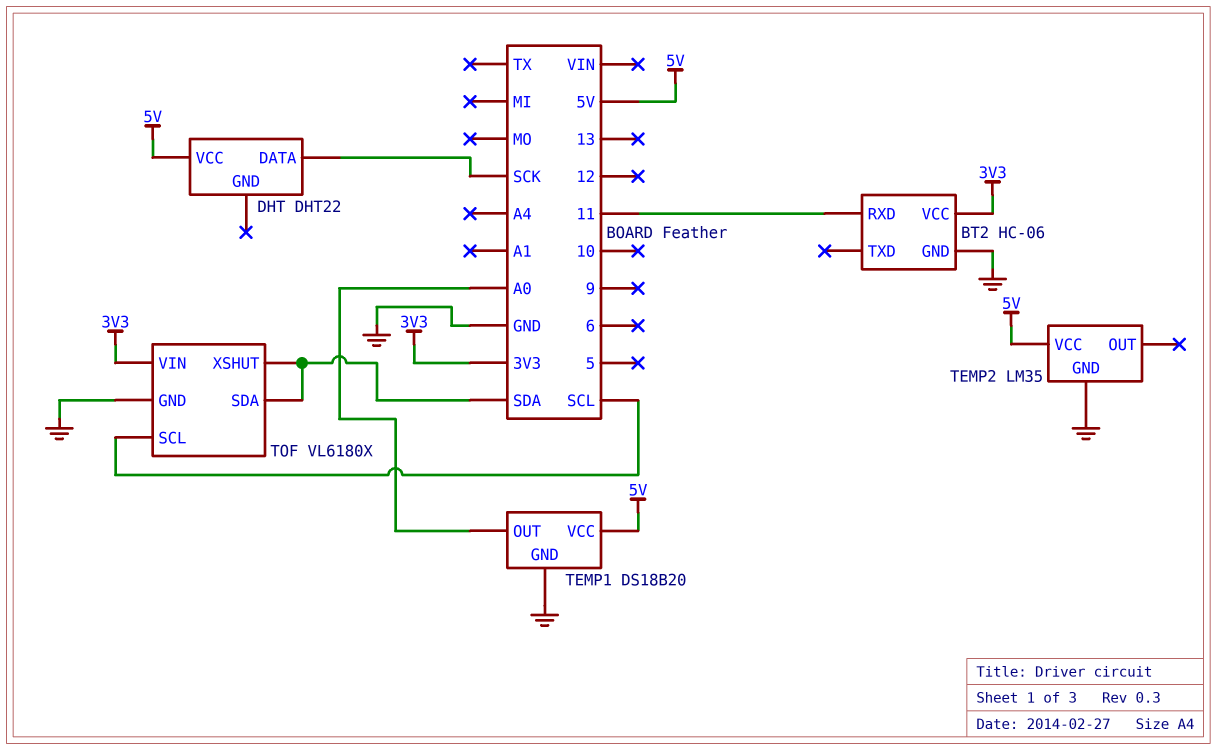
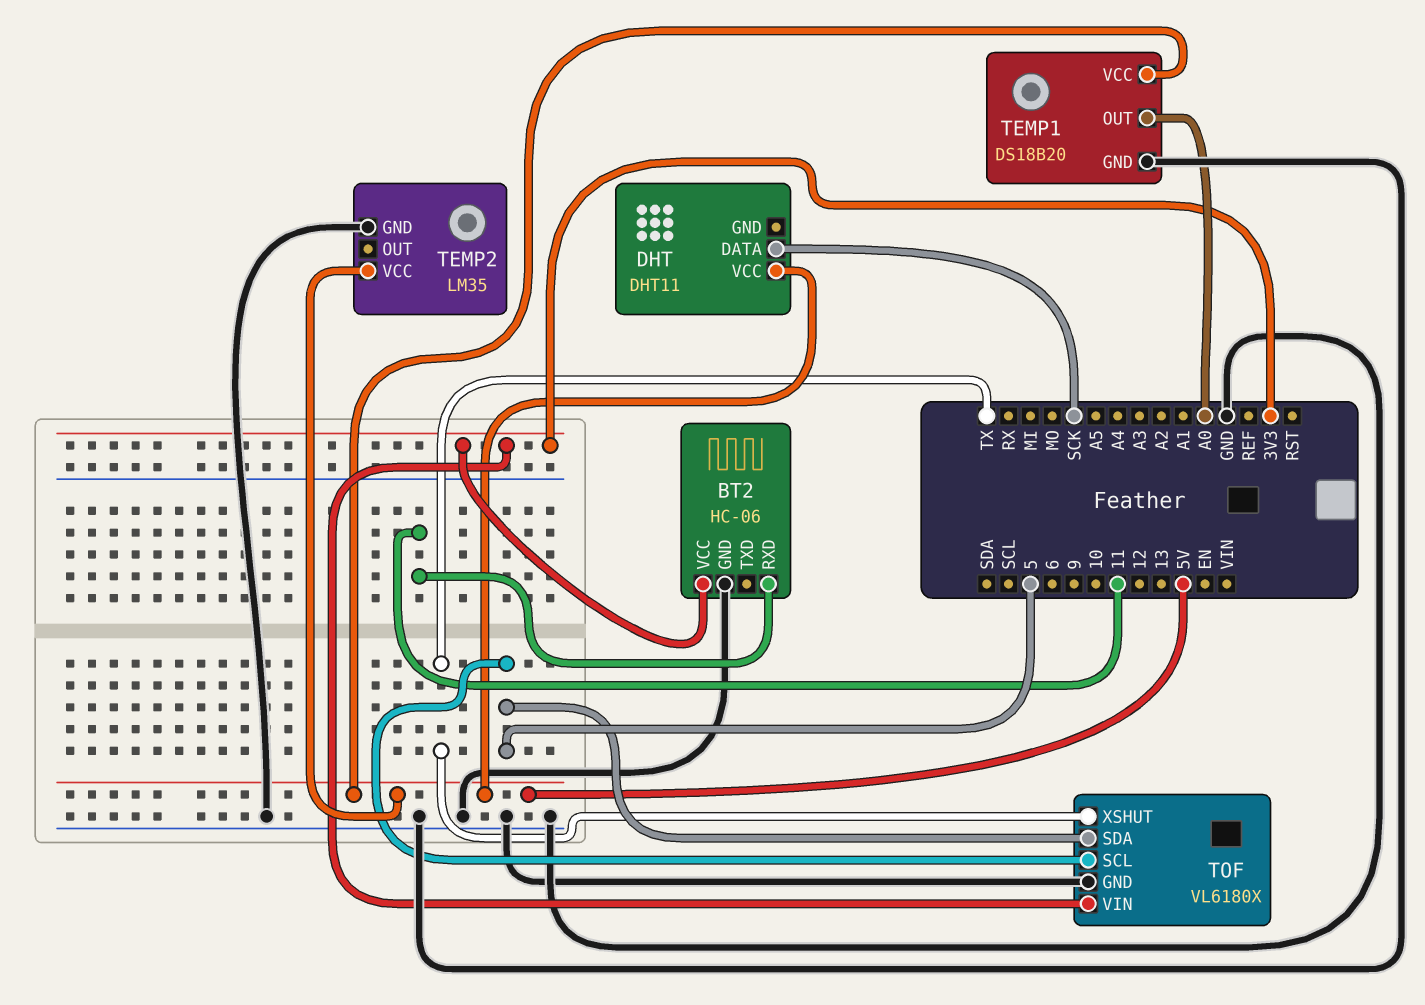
DHT: DHT22 -> DHT11
TOF pin SCL: SCL -> 5
TOF pin SDA: SDA -> 5
TOF pin XSHUT: SDA -> TX

